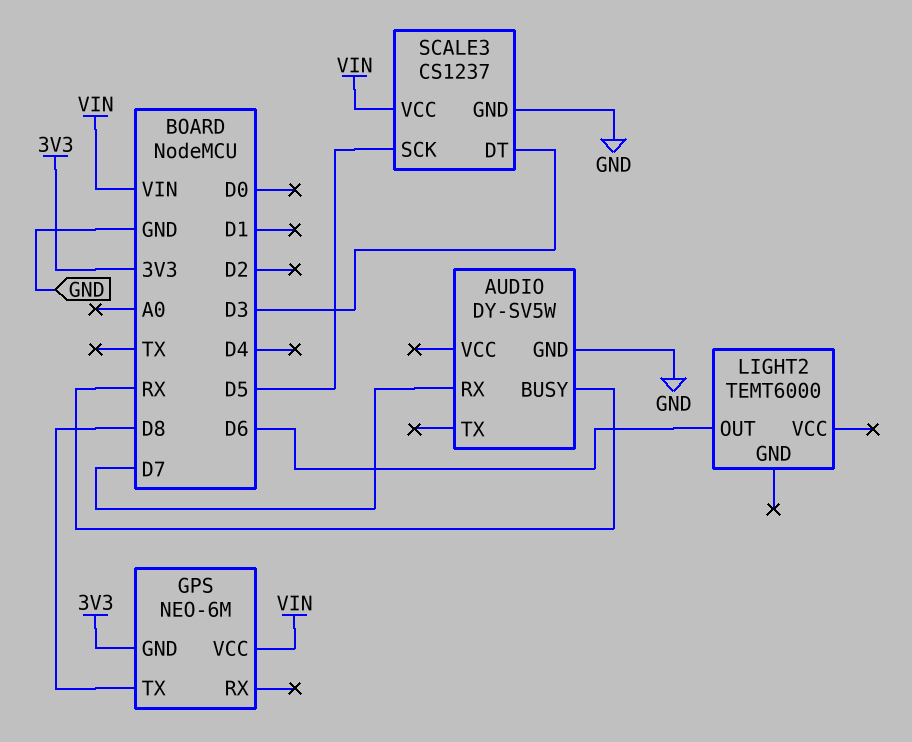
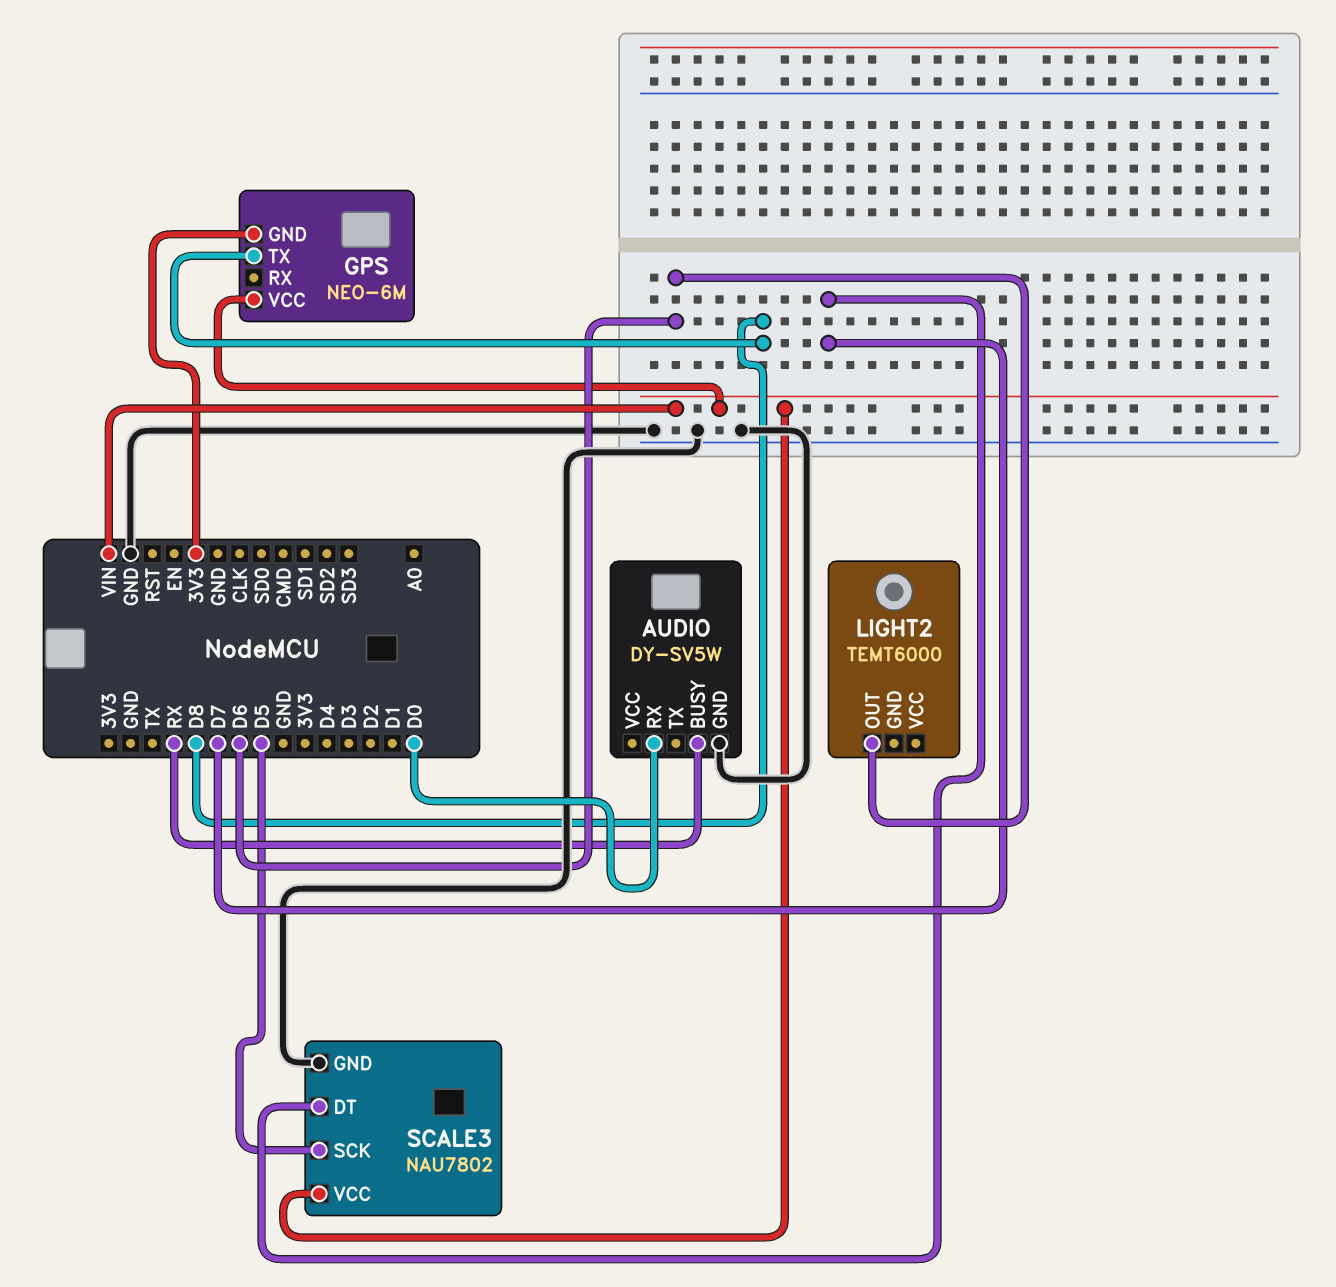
AUDIO pin RX: D7 -> D0
SCALE3: CS1237 -> NAU7802
SCALE3 pin DT: D3 -> D7

